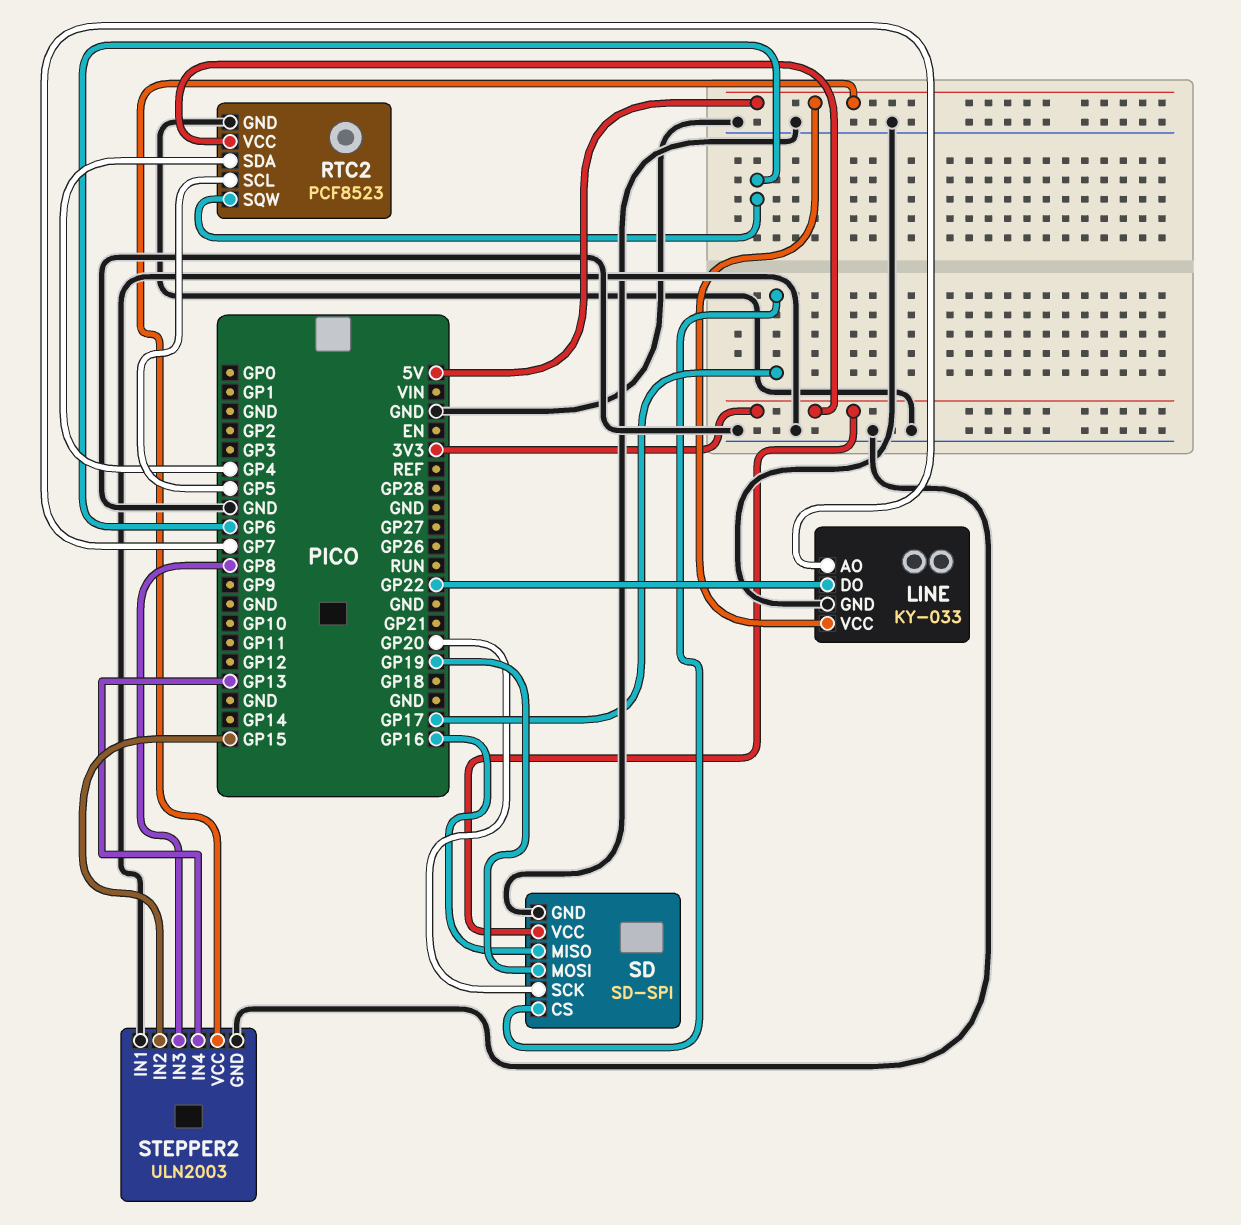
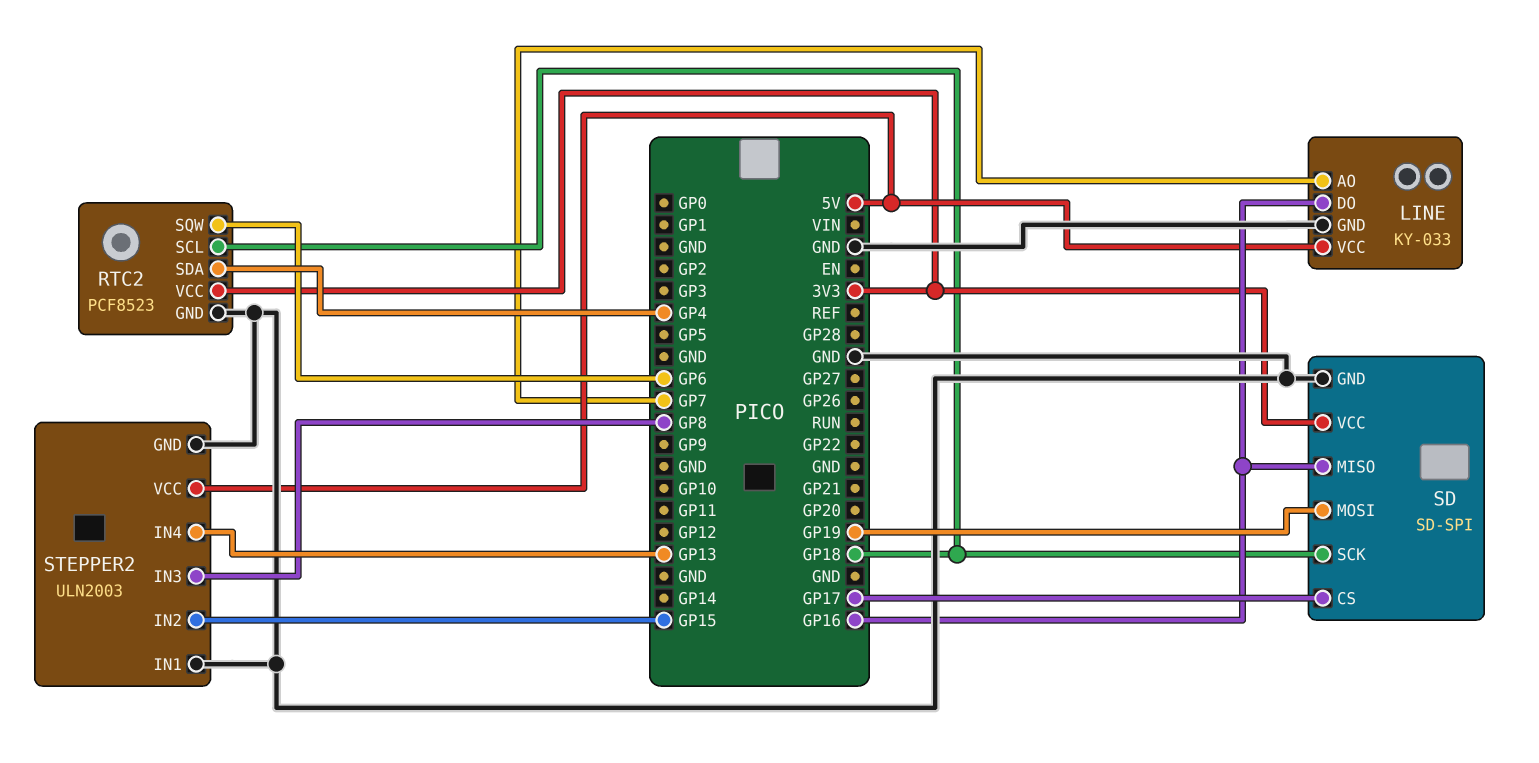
LINE pin DO: GP22 -> GP16
RTC2 pin SCL: GP5 -> GP18
SD pin SCK: GP20 -> GP18

